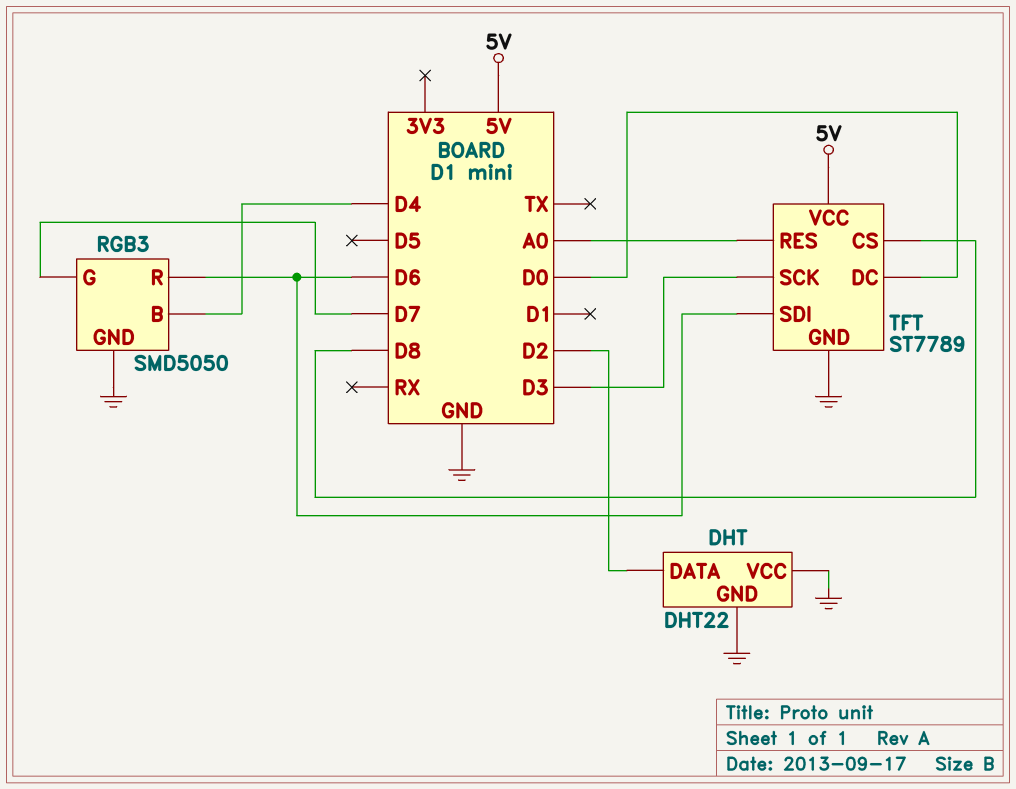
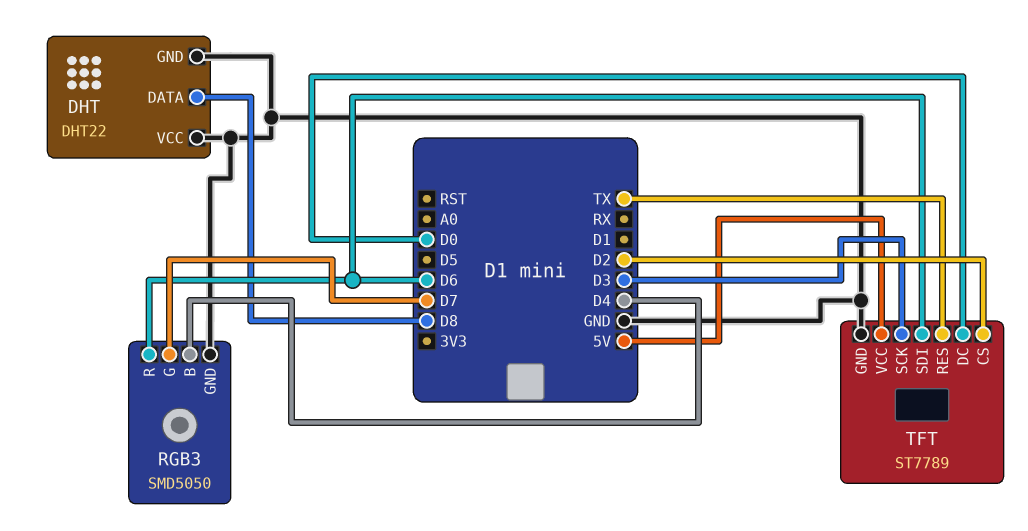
DHT pin DATA: D2 -> D8
TFT pin CS: D8 -> D2
TFT pin RES: A0 -> TX

